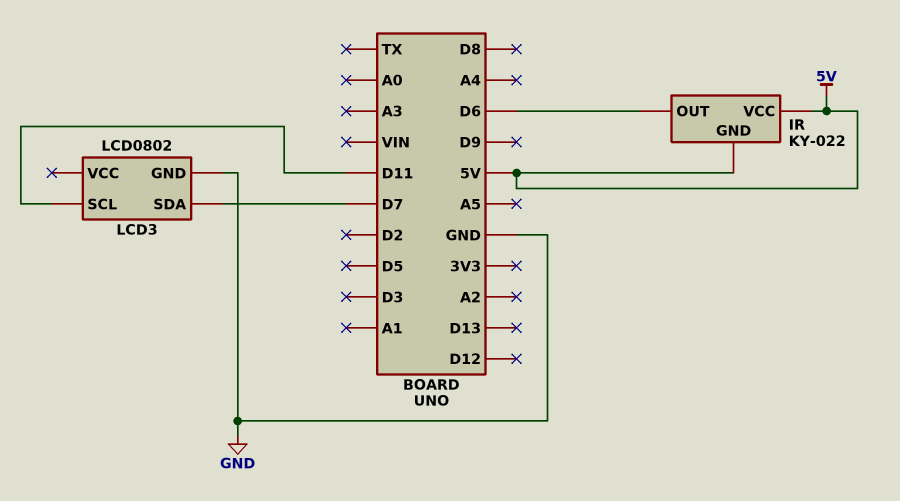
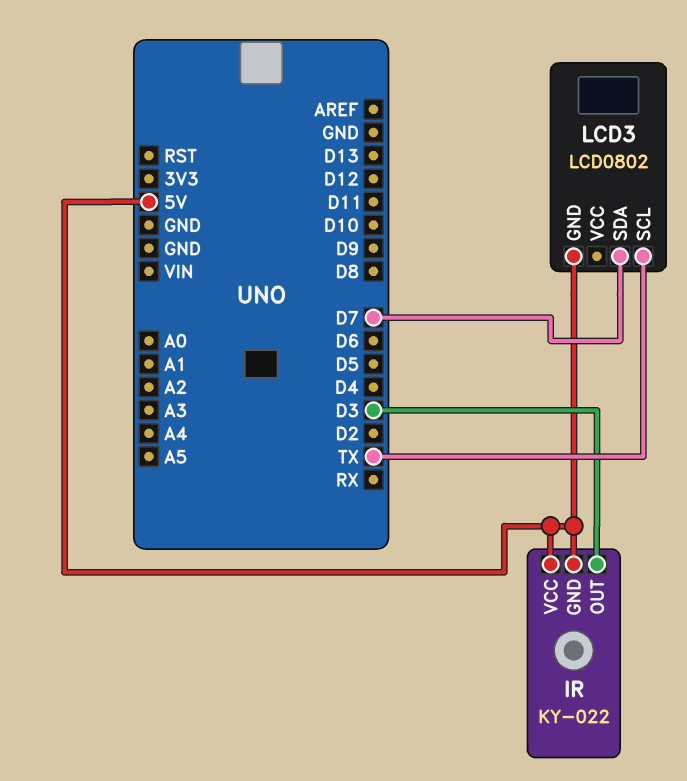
IR pin OUT: D6 -> D3
LCD3 pin GND: GND -> 5V
LCD3 pin SCL: D11 -> TX

